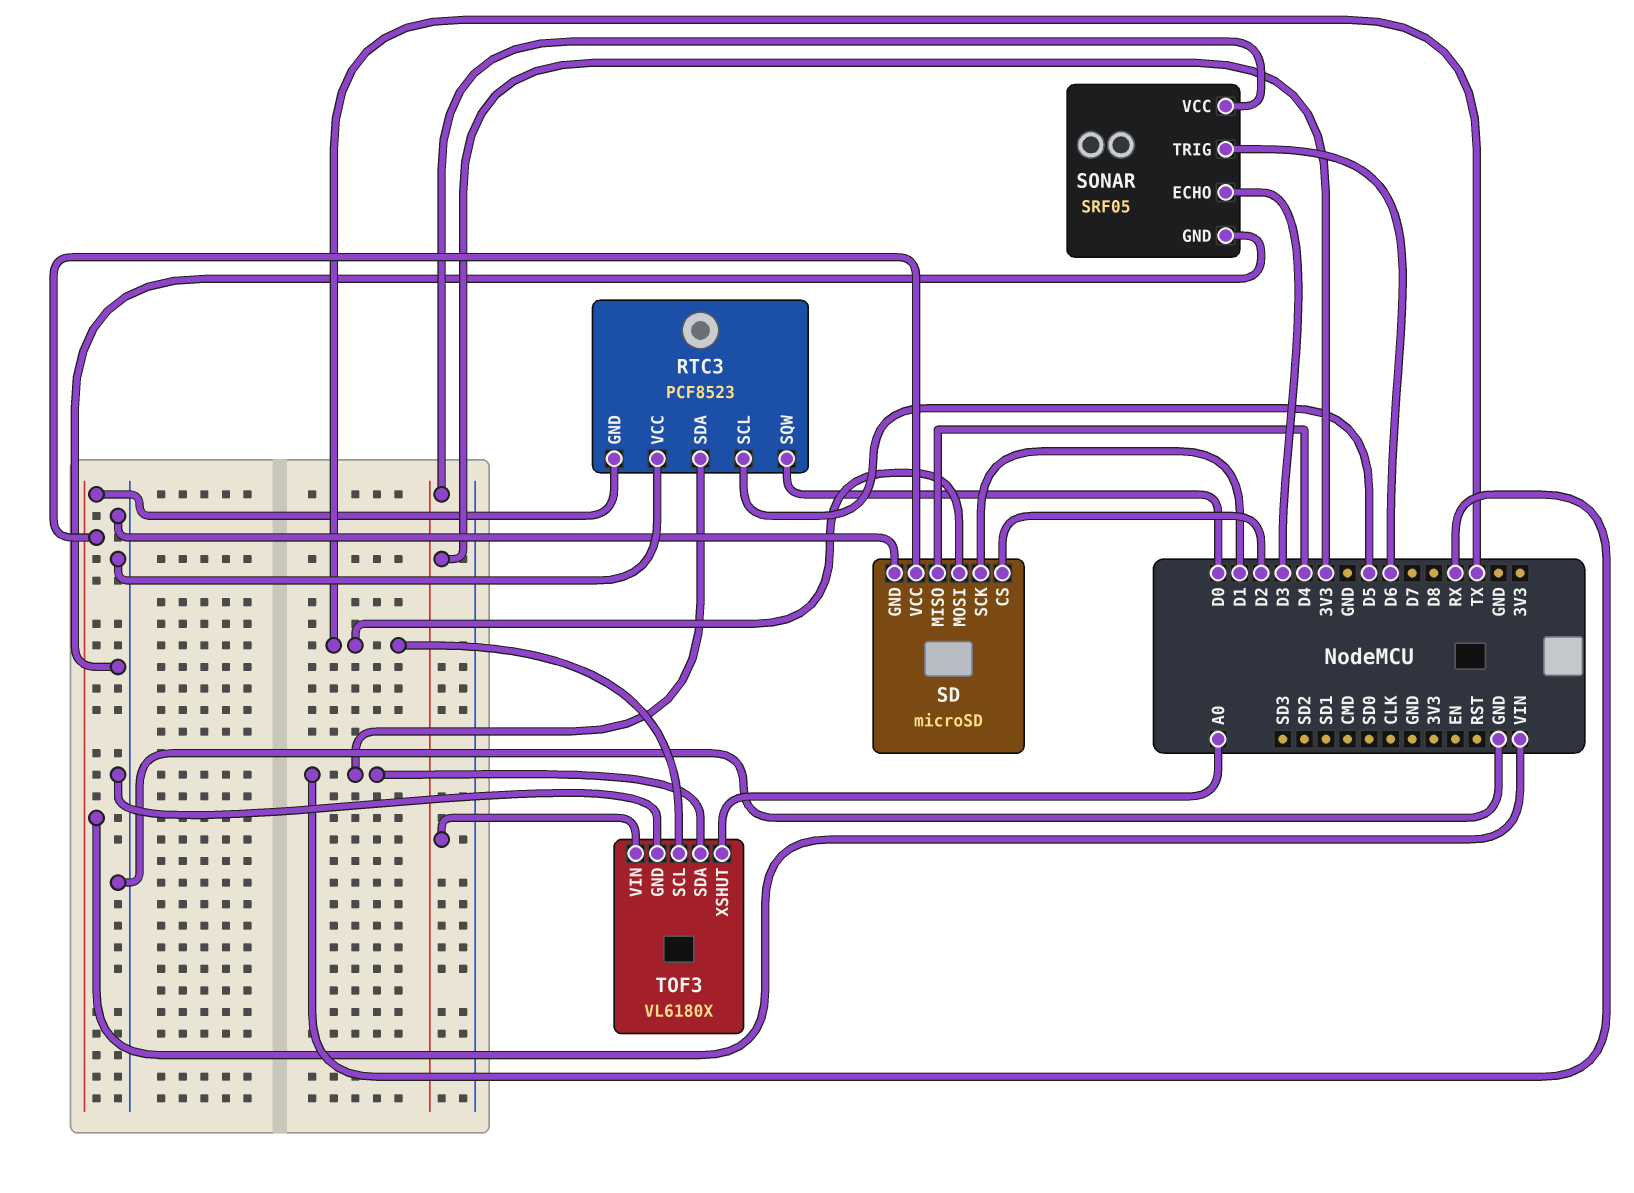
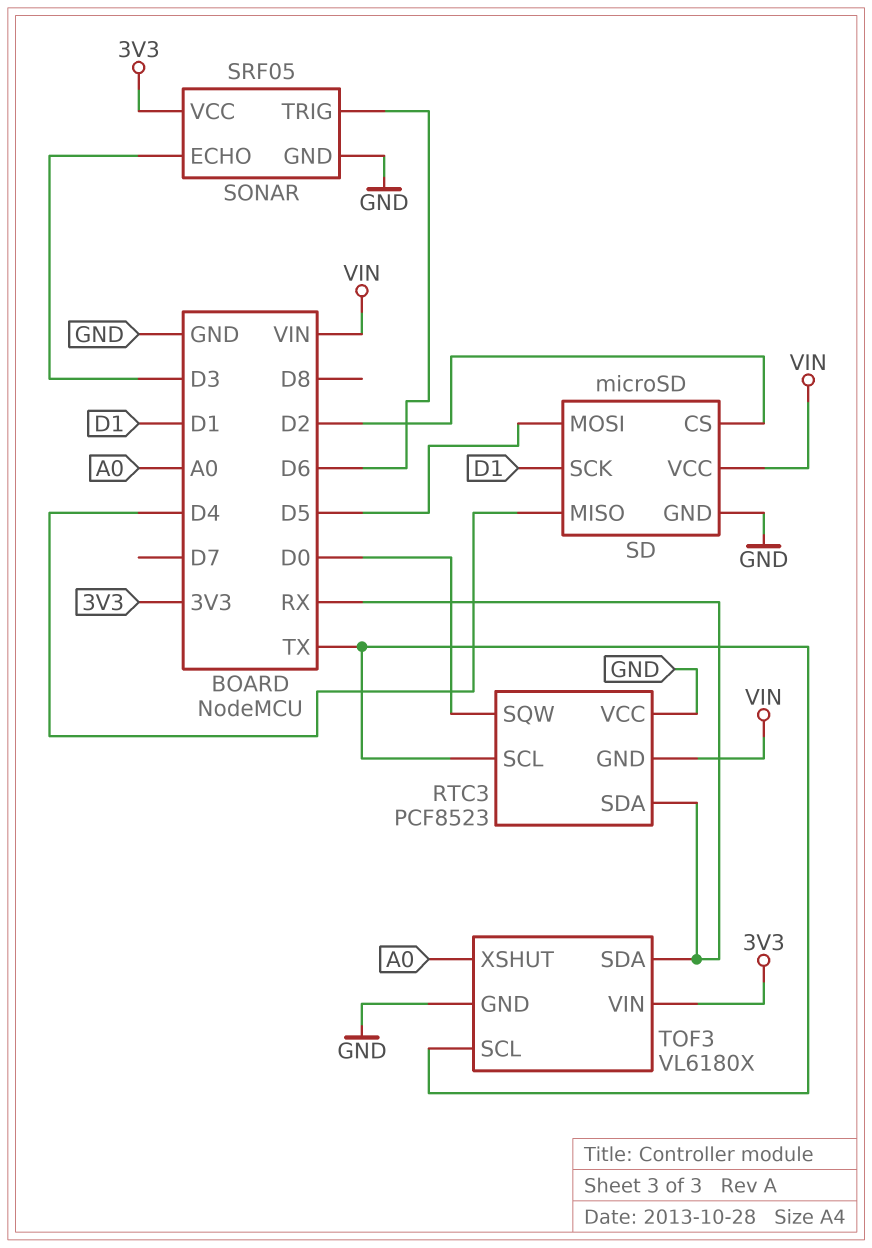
RTC3 pin SCL: D5 -> TX
SD pin MOSI: TX -> D5

